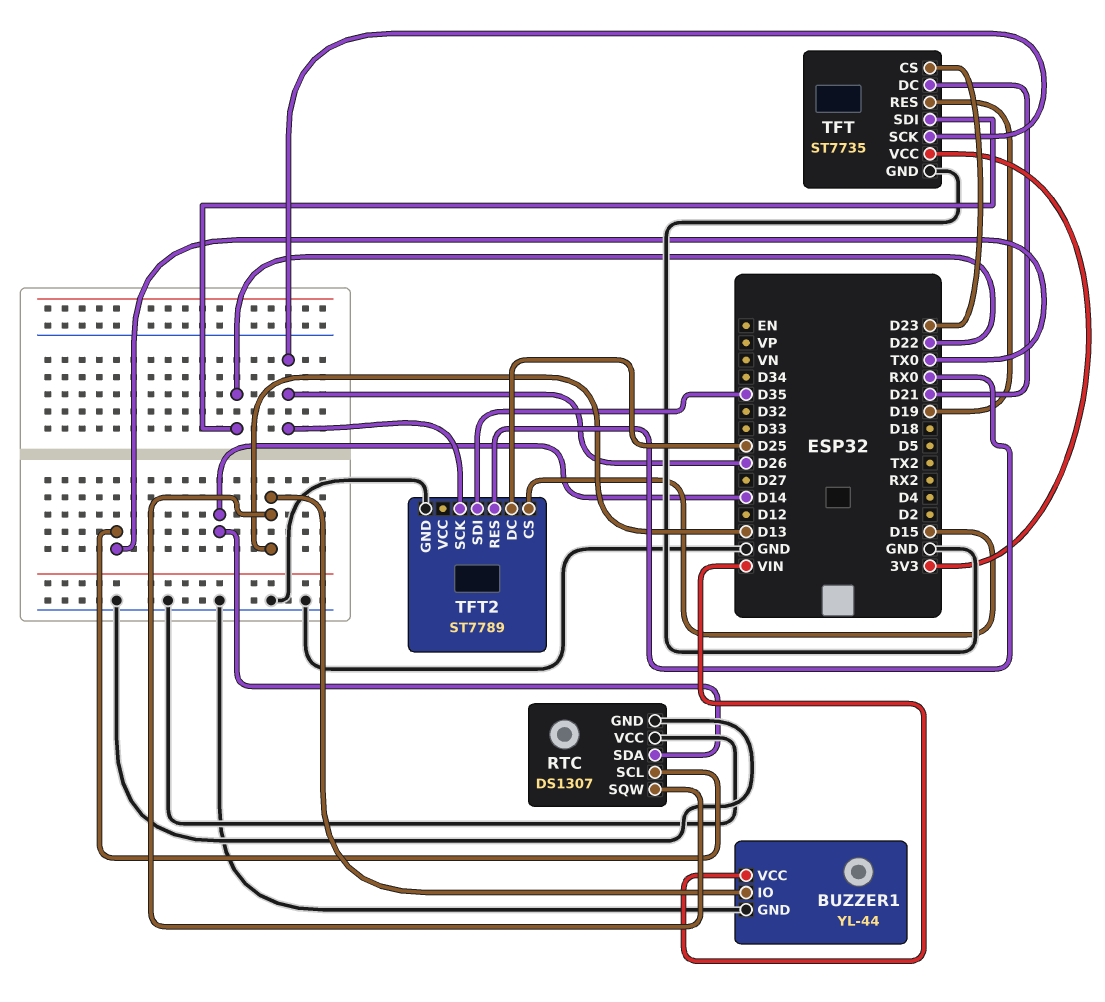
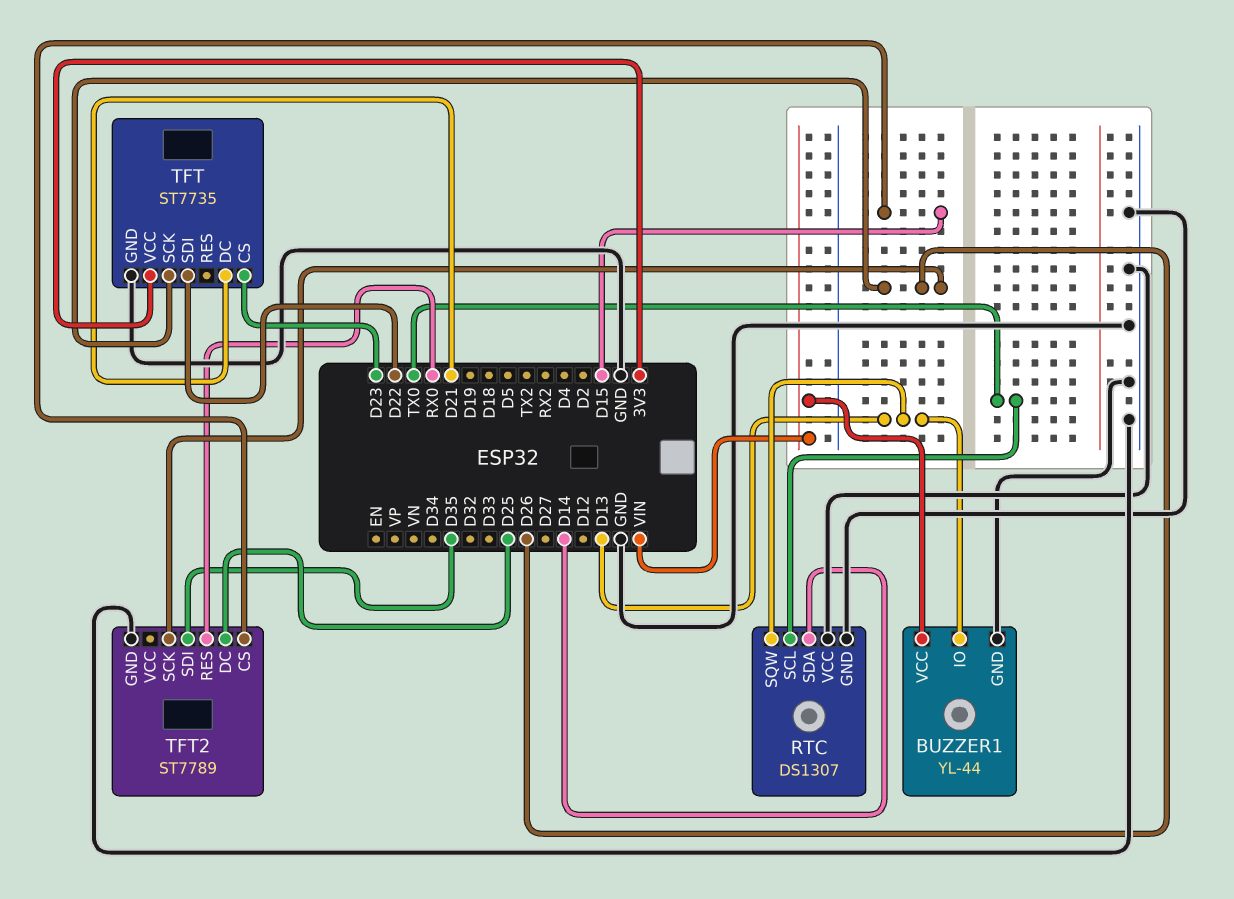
TFT pin RES: D19 -> none

